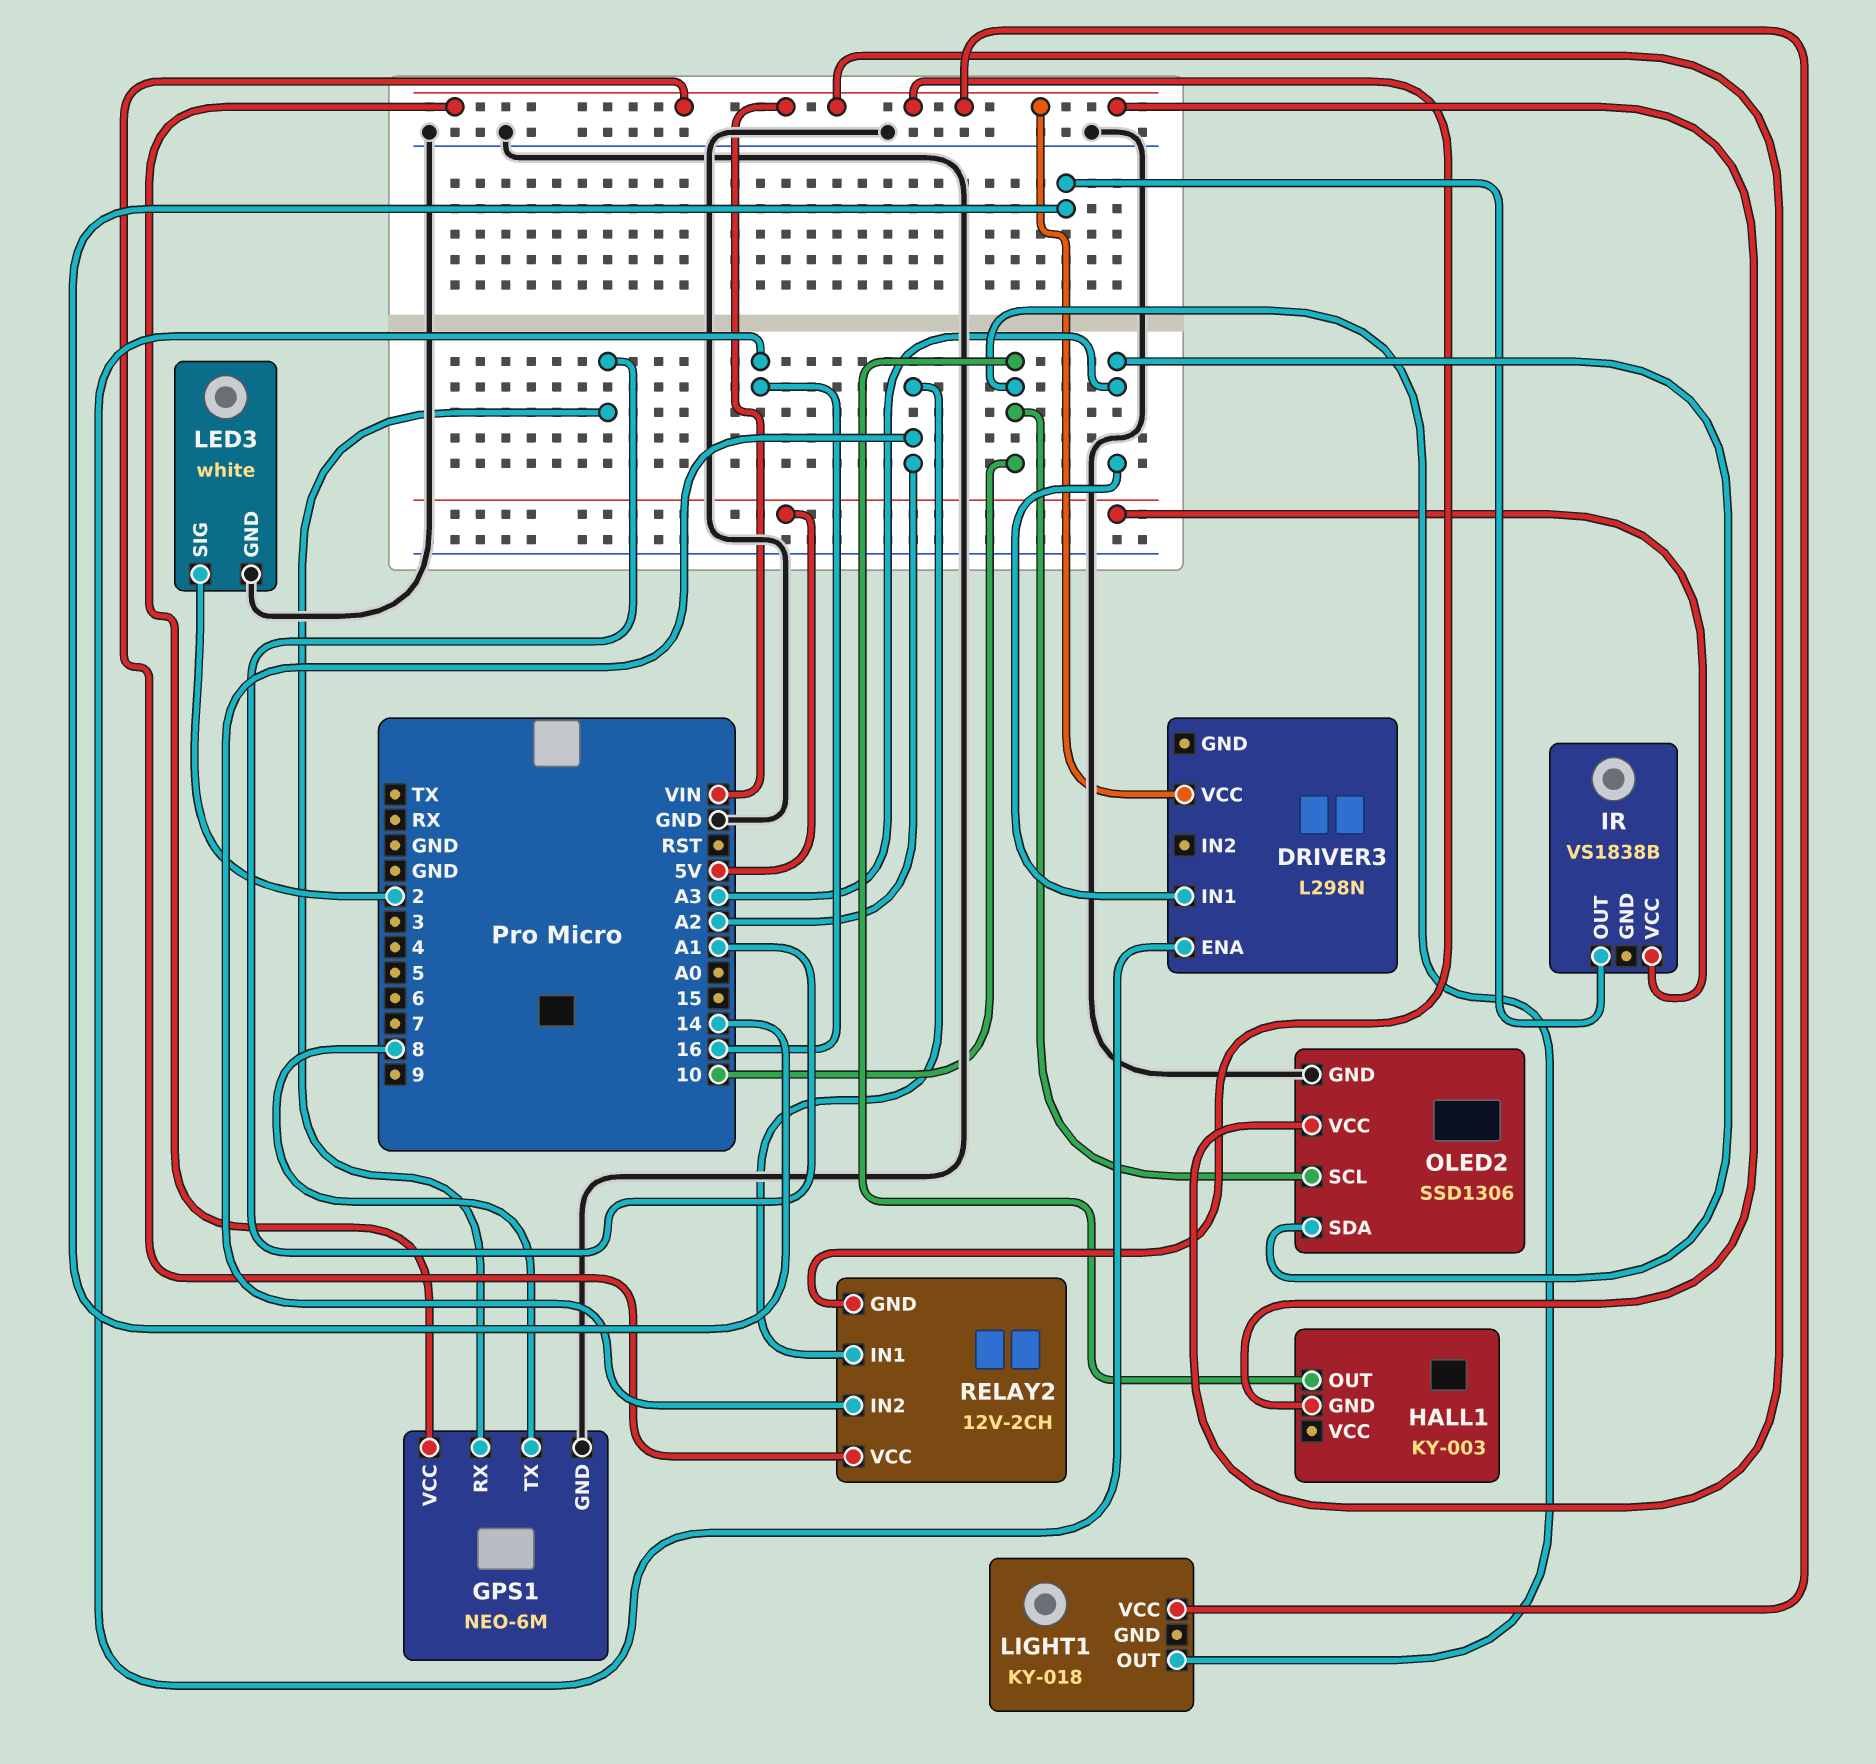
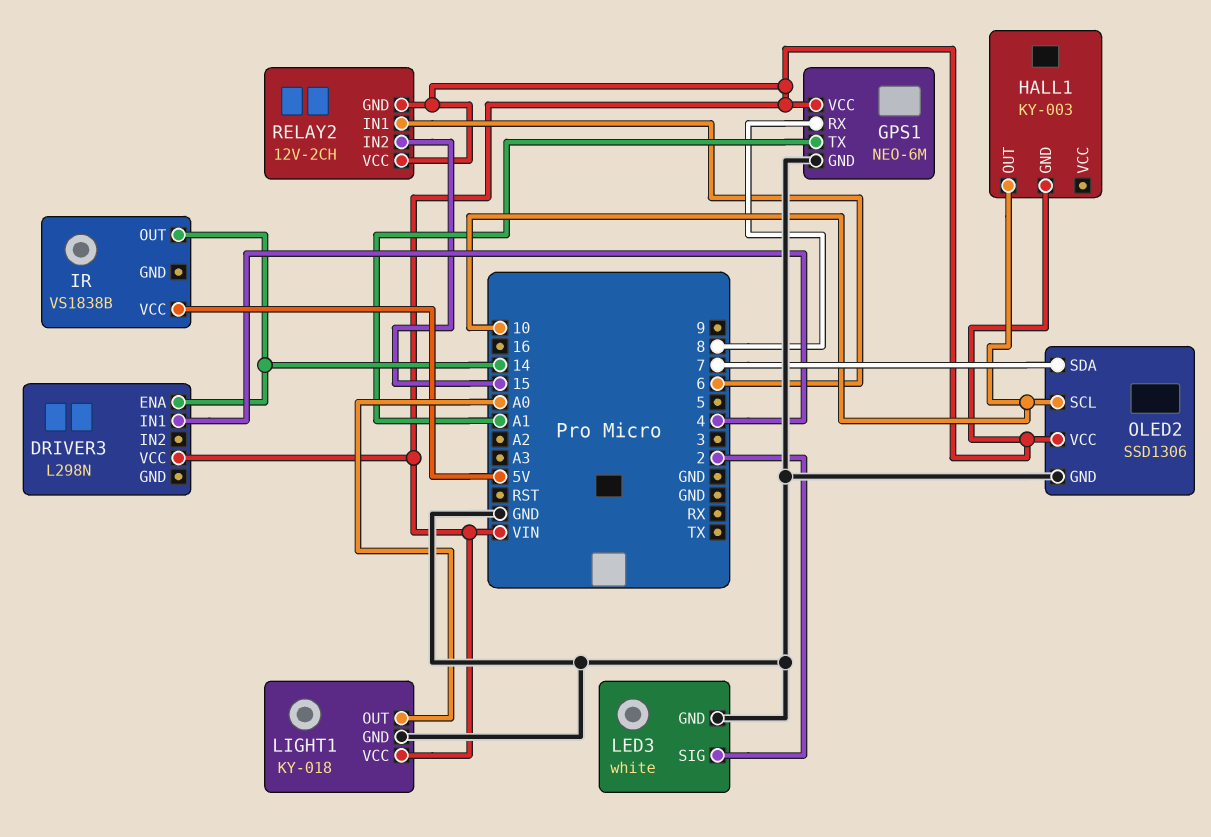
DRIVER3 pin ENA: 16 -> 14
DRIVER3 pin IN1: A3 -> 4
GPS1 pin RX: A1 -> 8
GPS1 pin TX: 8 -> A1
LIGHT1 pin GND: none -> GND
LIGHT1 pin OUT: 10 -> A0
OLED2 pin SDA: A3 -> 7
RELAY2 pin IN1: A2 -> 6
RELAY2 pin IN2: A2 -> 15

